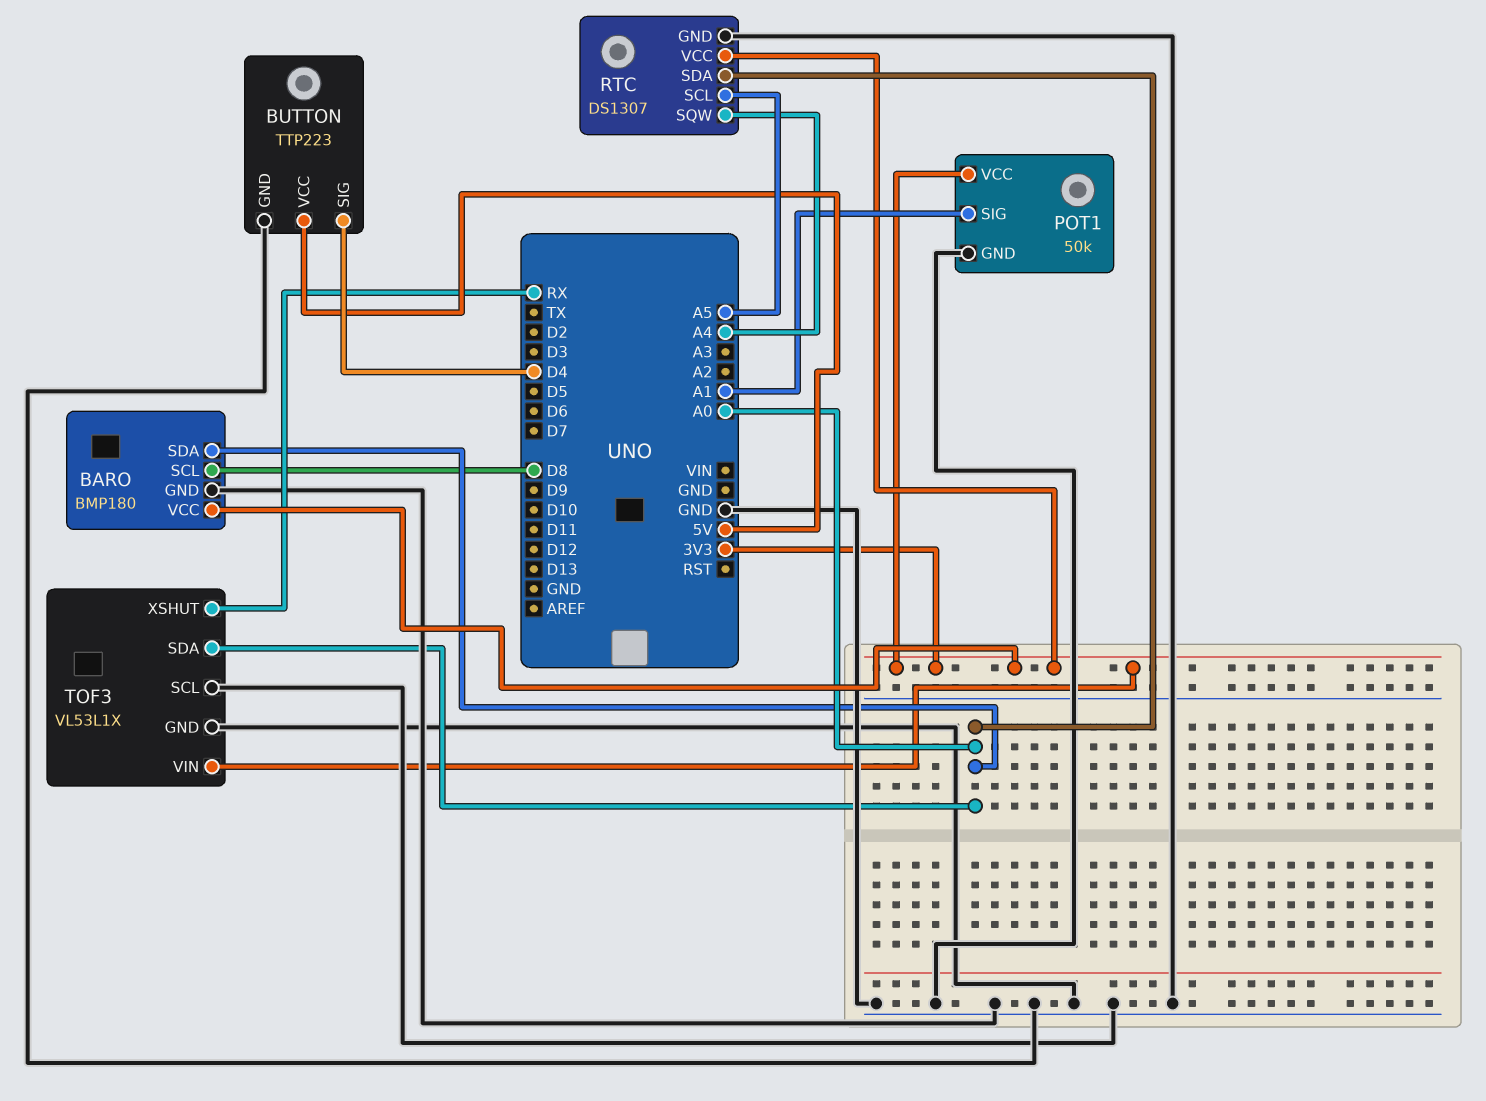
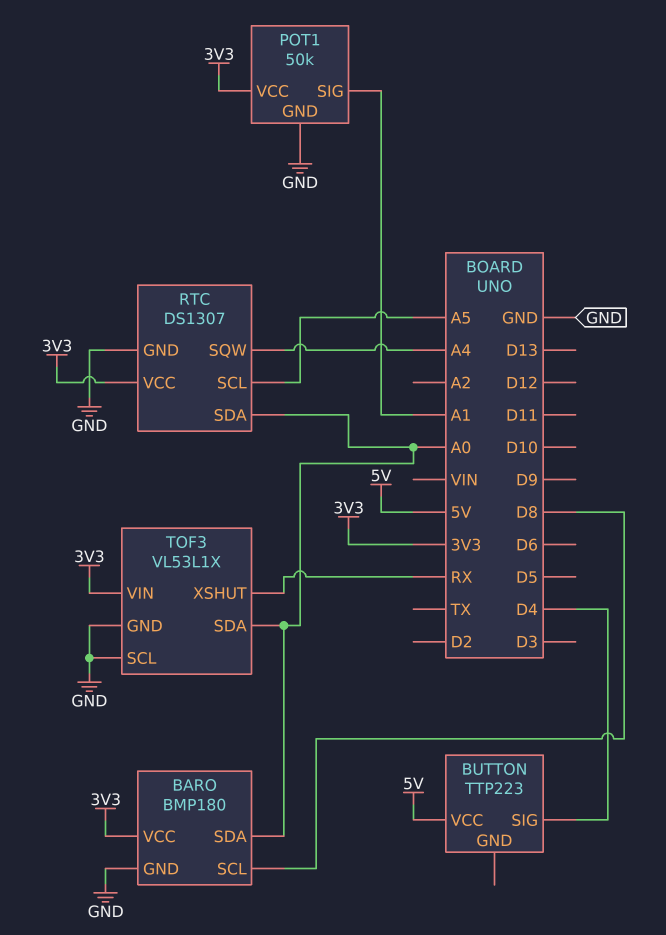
BUTTON pin GND: GND -> none

